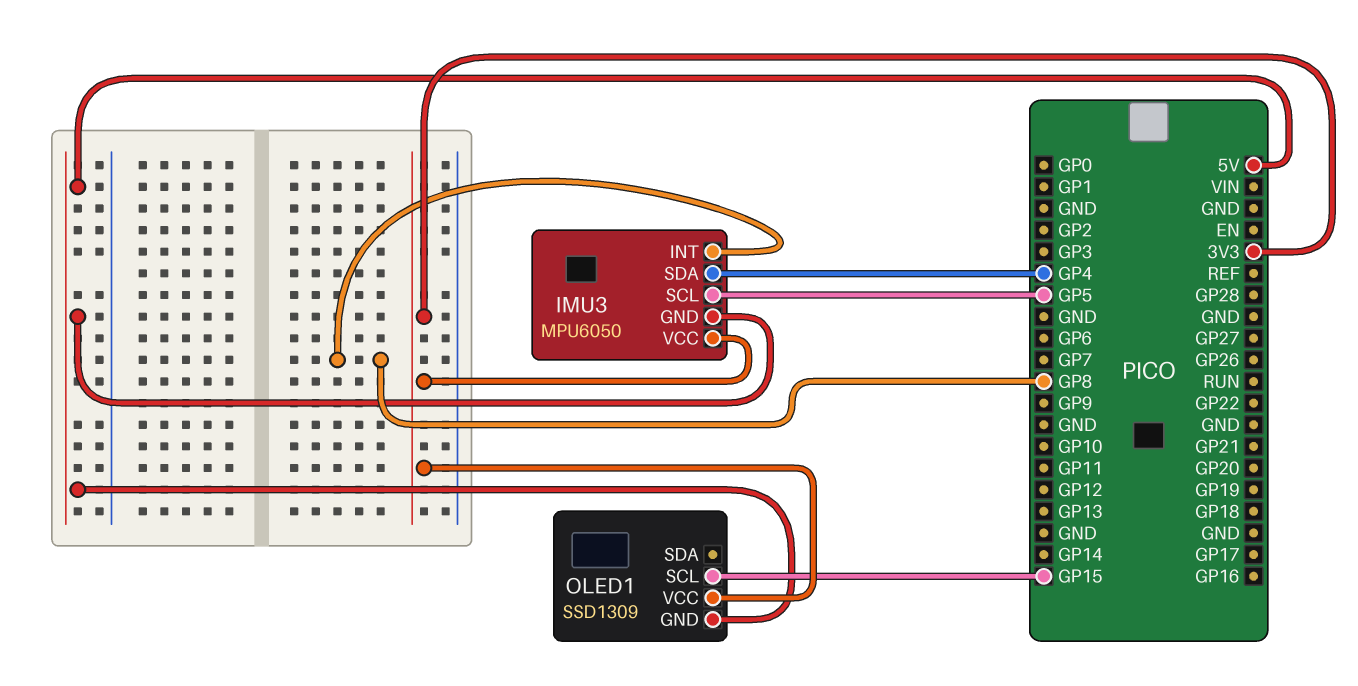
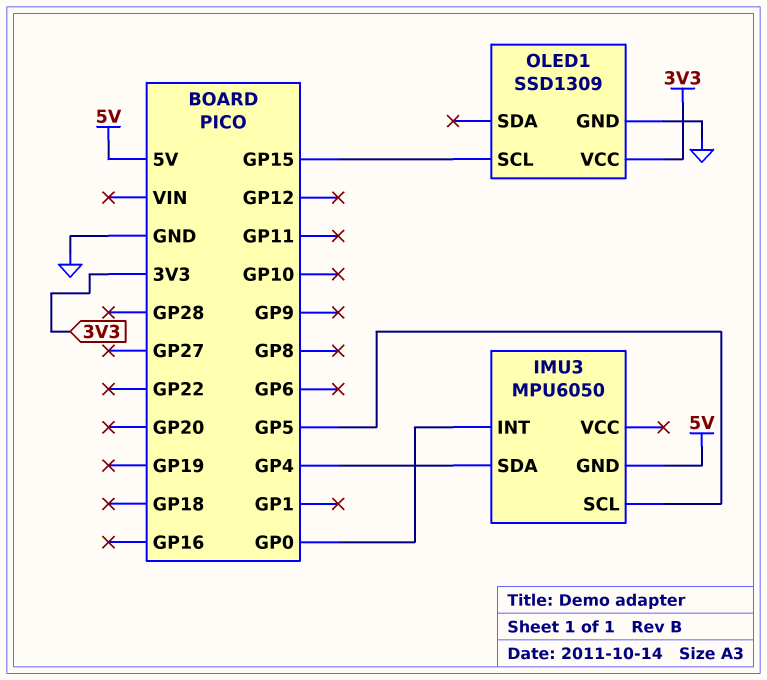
IMU3 pin INT: GP8 -> GP0
IMU3 pin VCC: 3V3 -> none
OLED1 pin GND: 5V -> GND

